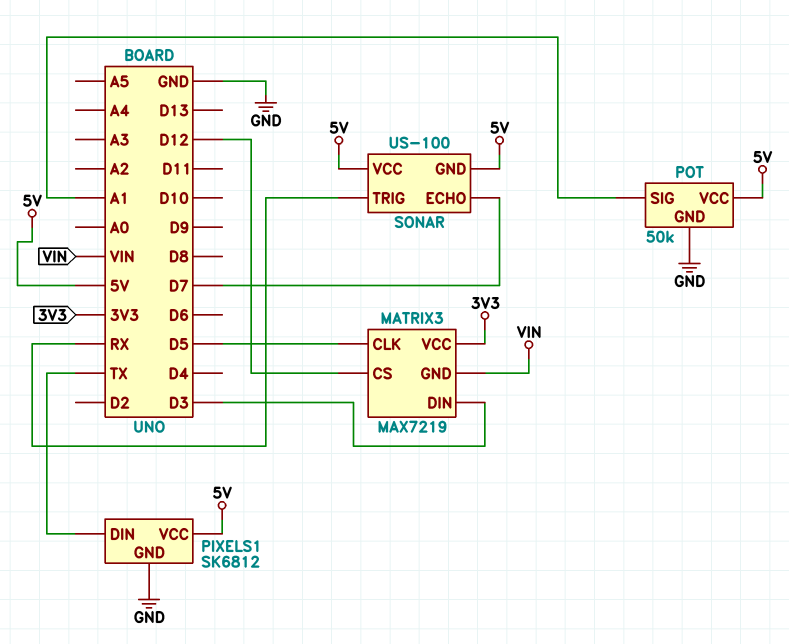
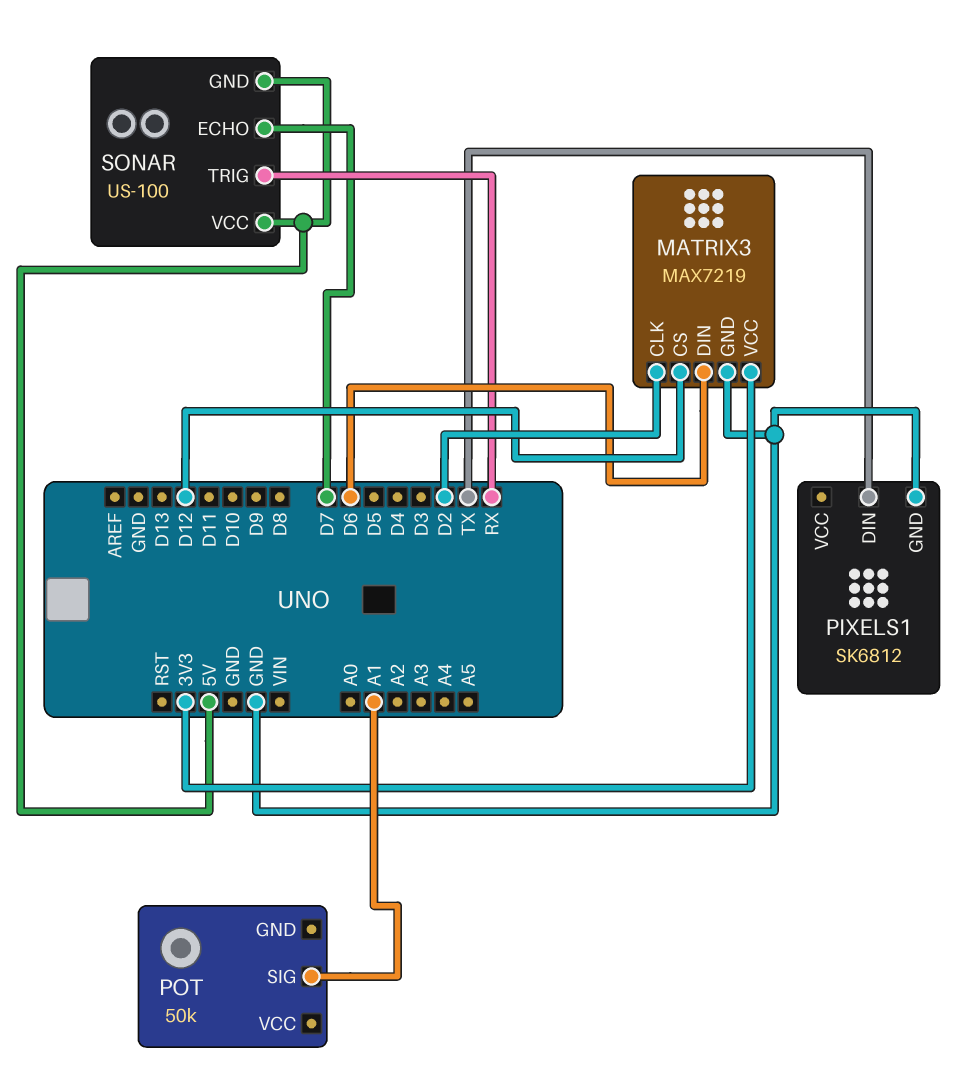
MATRIX3 pin CLK: D5 -> D2
MATRIX3 pin DIN: D3 -> D6
MATRIX3 pin GND: VIN -> GND
PIXELS1 pin VCC: 5V -> none
POT pin GND: GND -> none
POT pin VCC: 5V -> none

